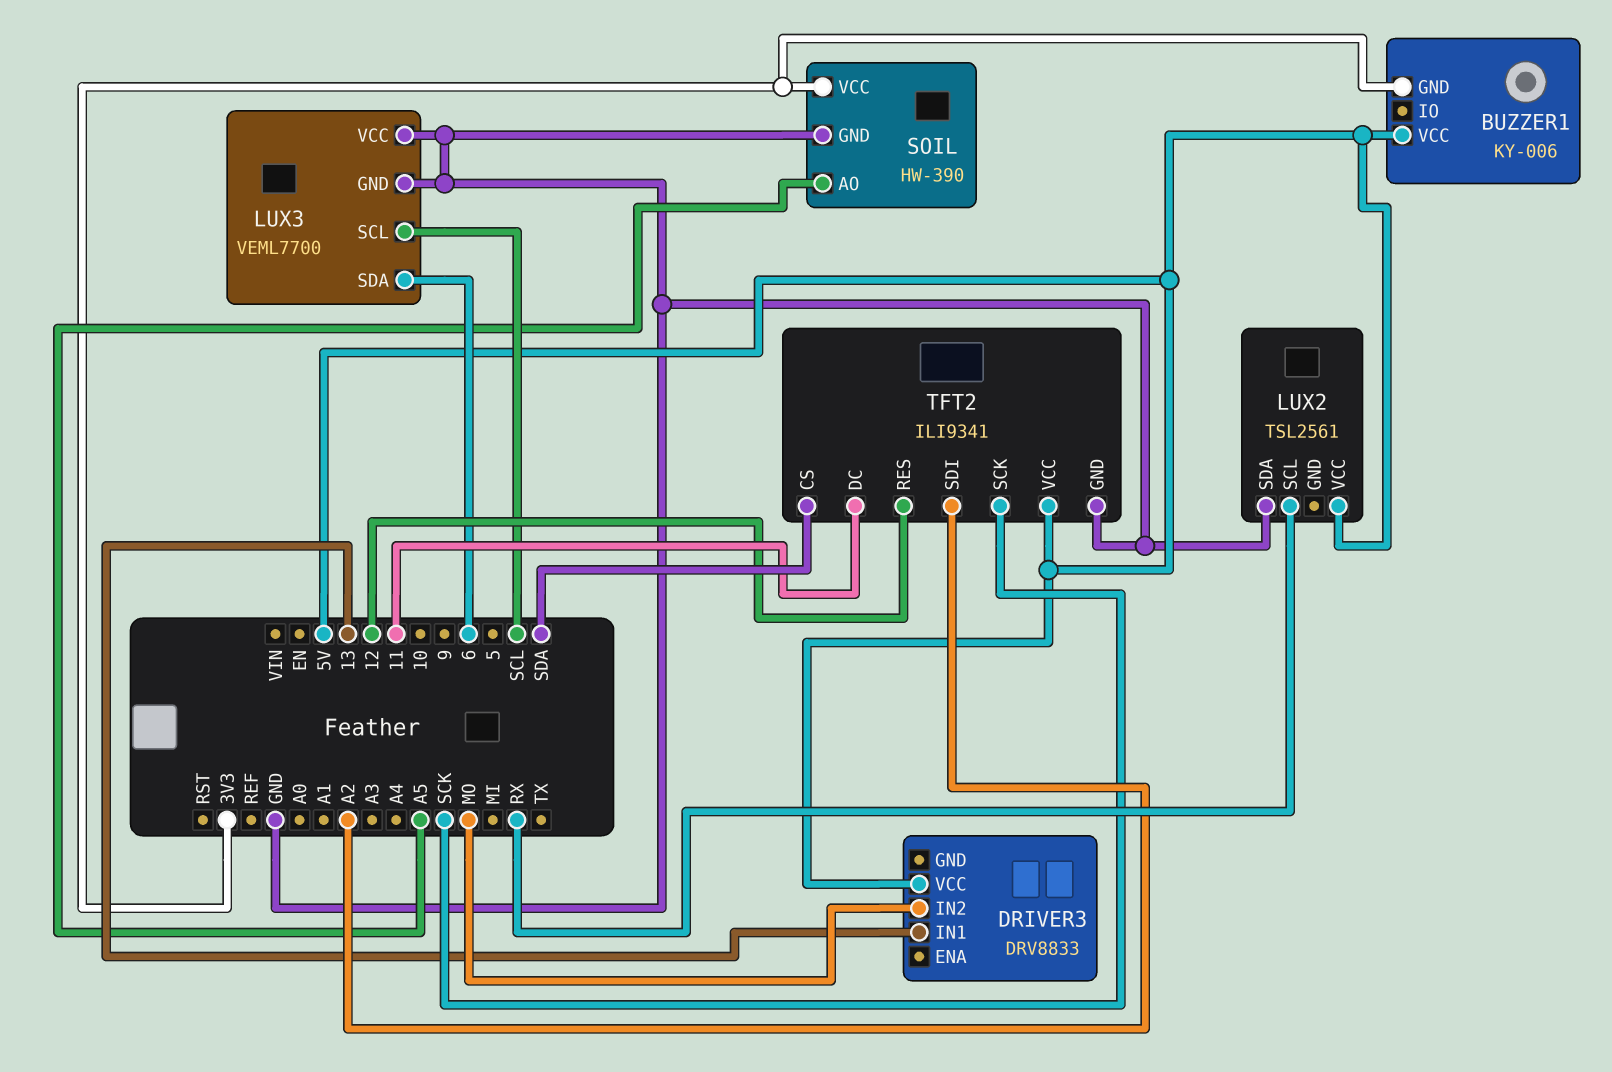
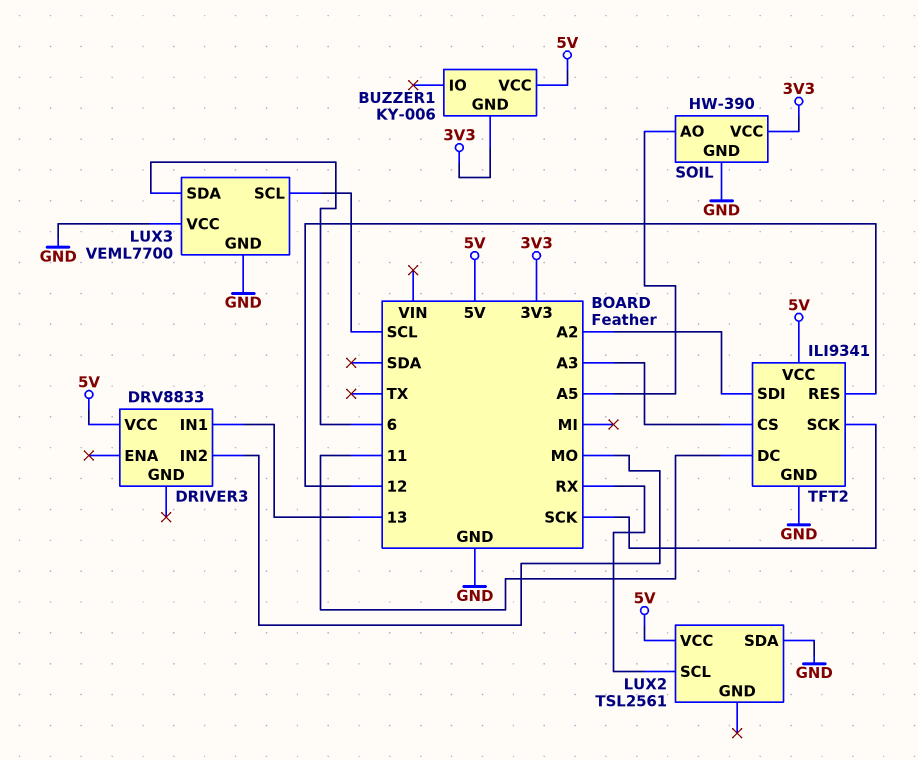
TFT2 pin CS: SDA -> A3

